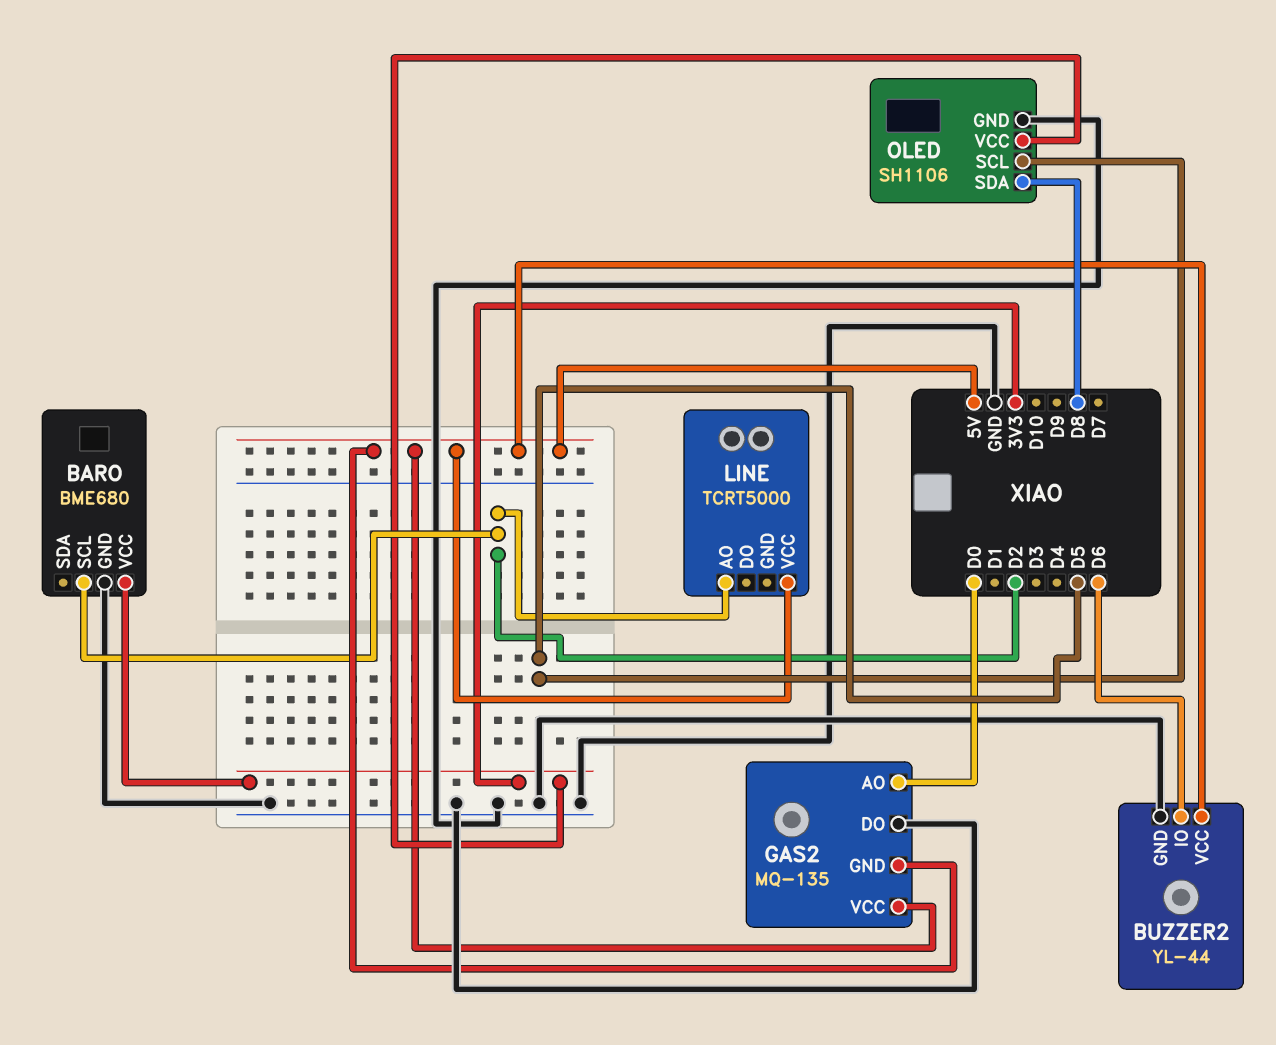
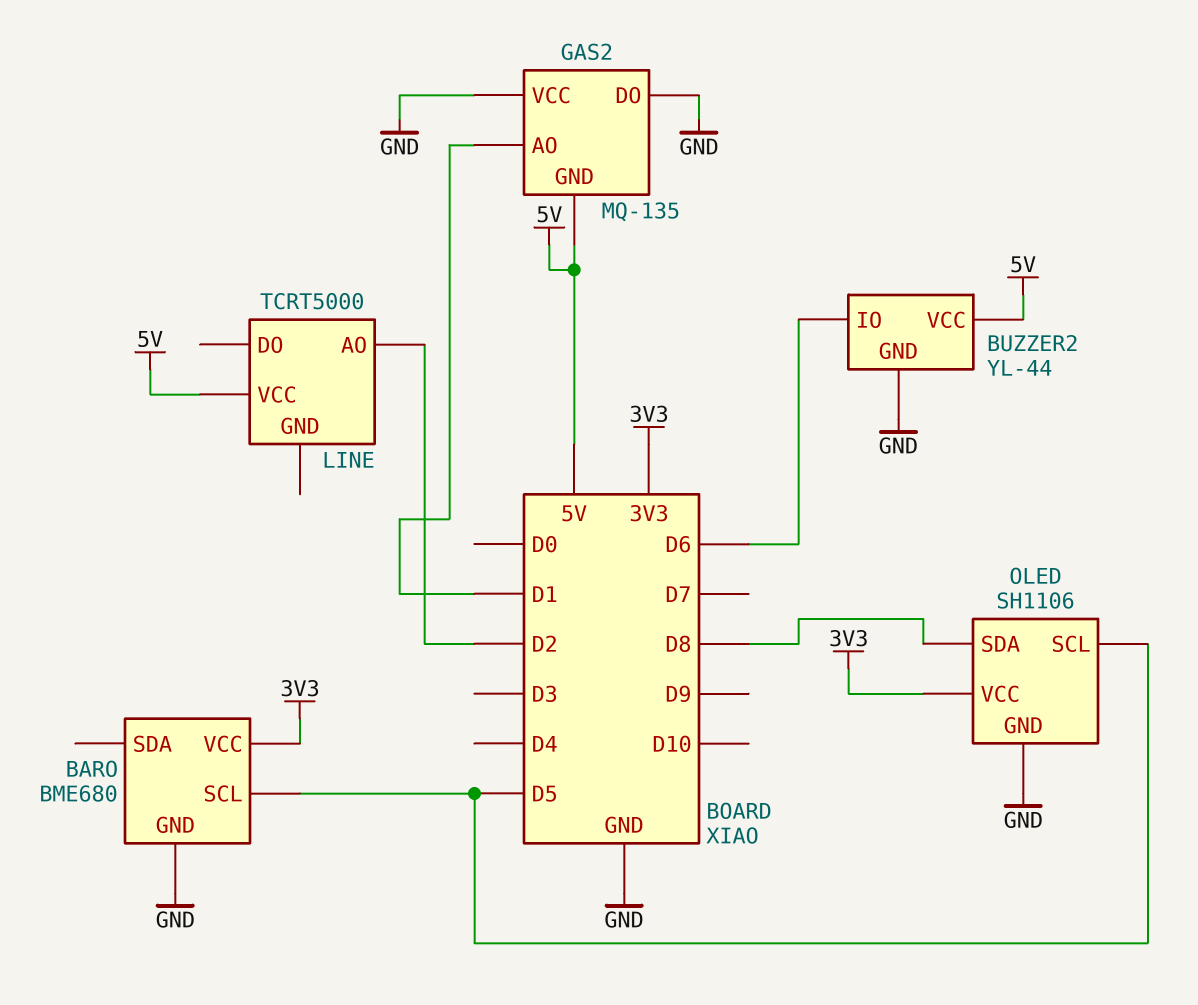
BARO pin SCL: D2 -> D5
GAS2 pin AO: D0 -> D1
GAS2 pin VCC: 5V -> GND

